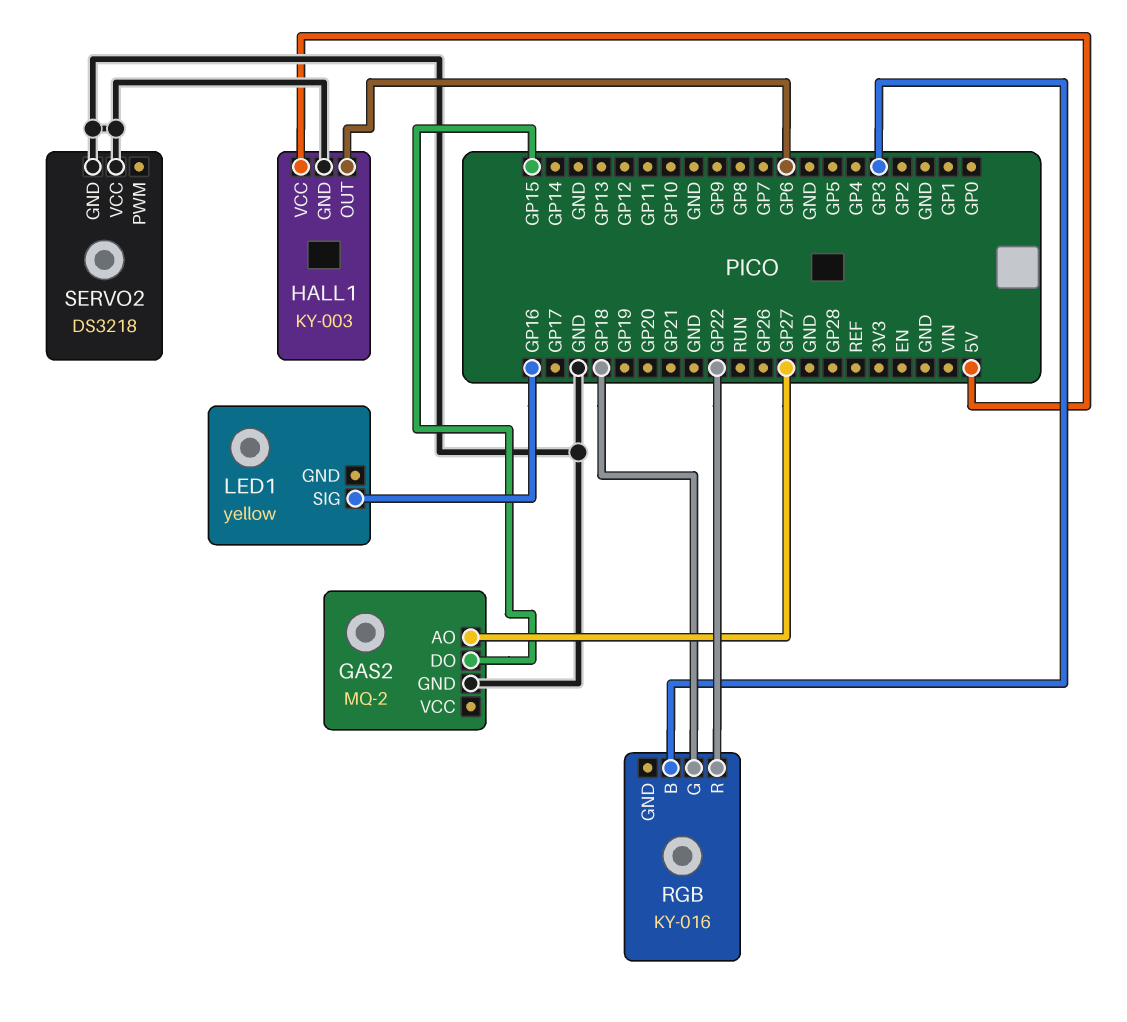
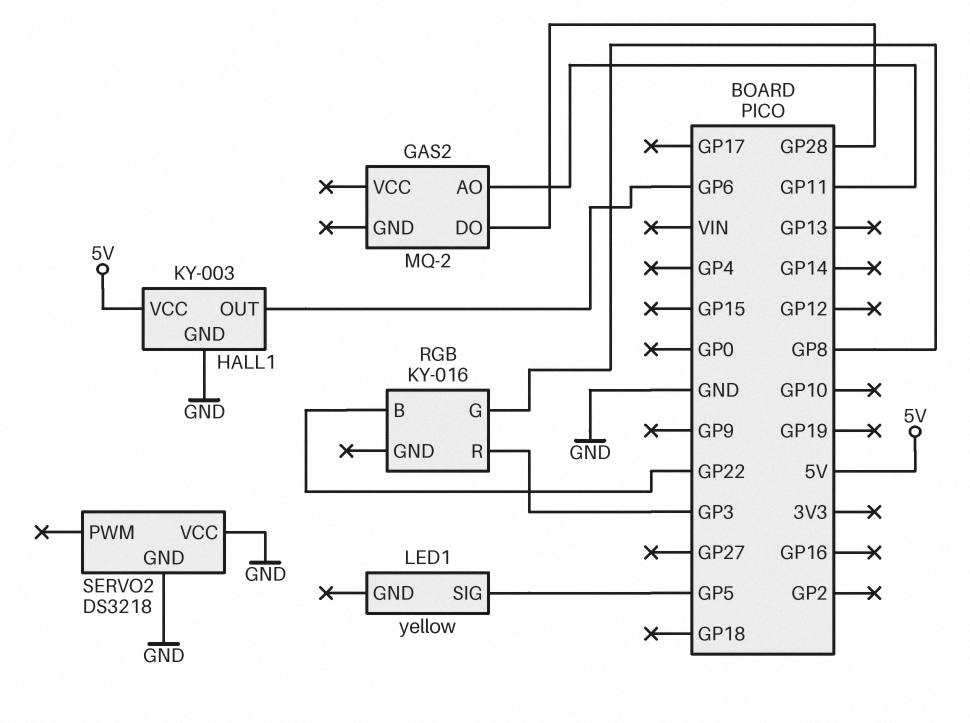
GAS2 pin AO: GP27 -> GP11
GAS2 pin DO: GP15 -> GP28
GAS2 pin GND: GND -> none
LED1 pin SIG: GP16 -> GP5
RGB pin B: GP3 -> GP22
RGB pin G: GP18 -> GP8
RGB pin R: GP22 -> GP3

